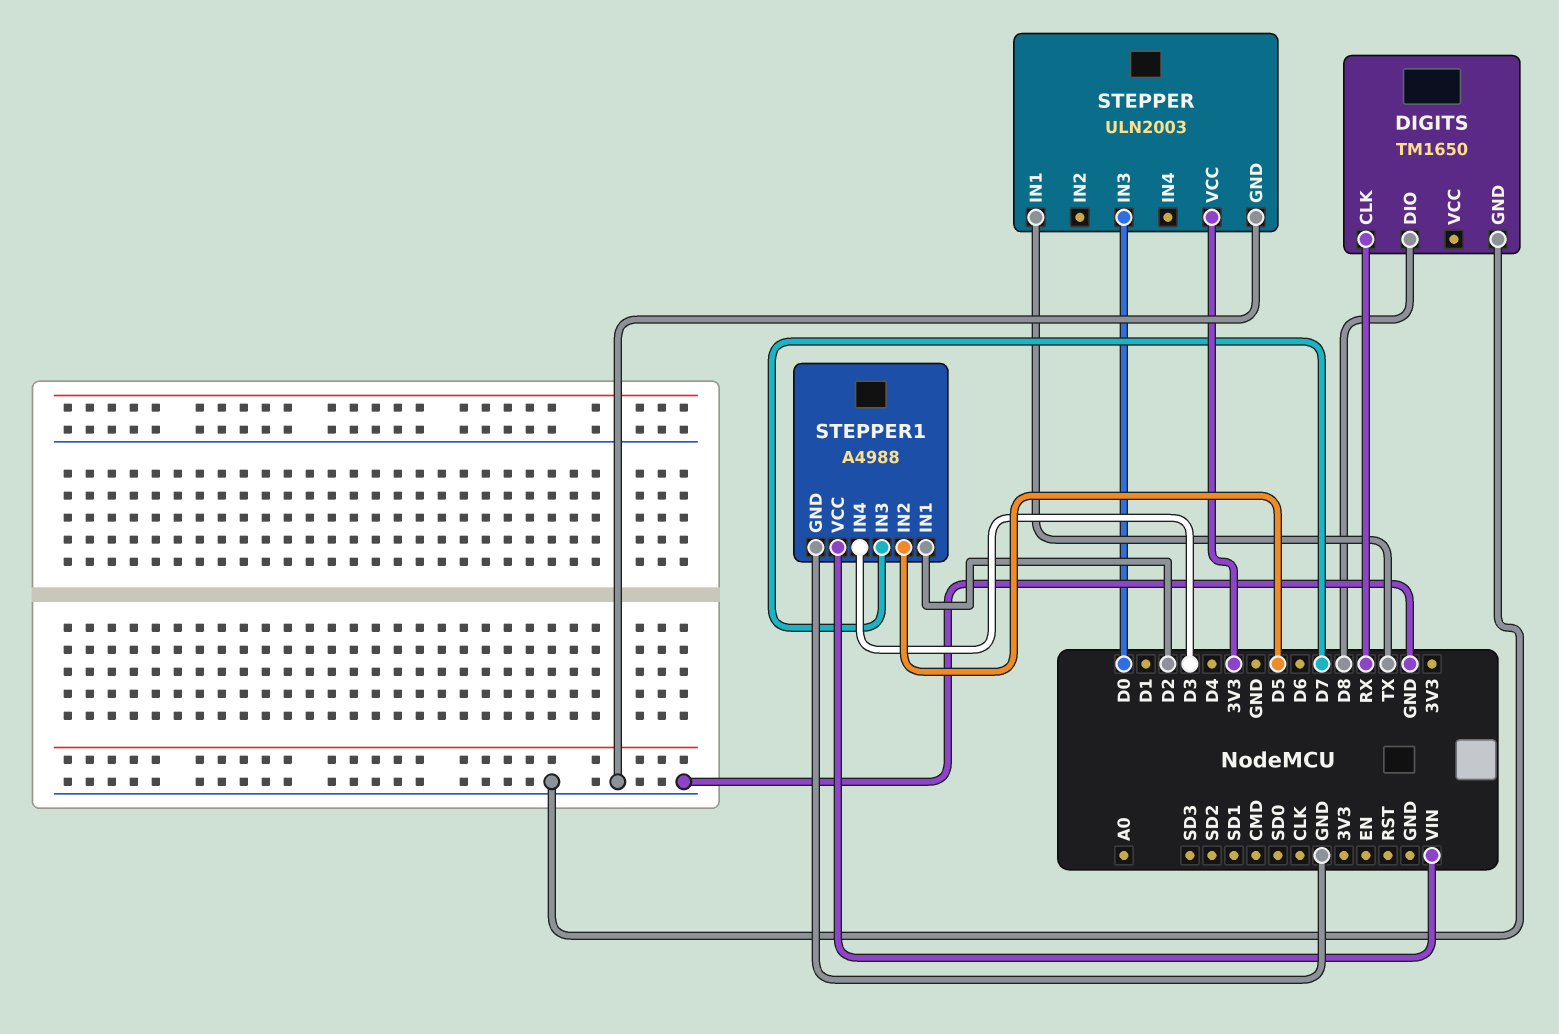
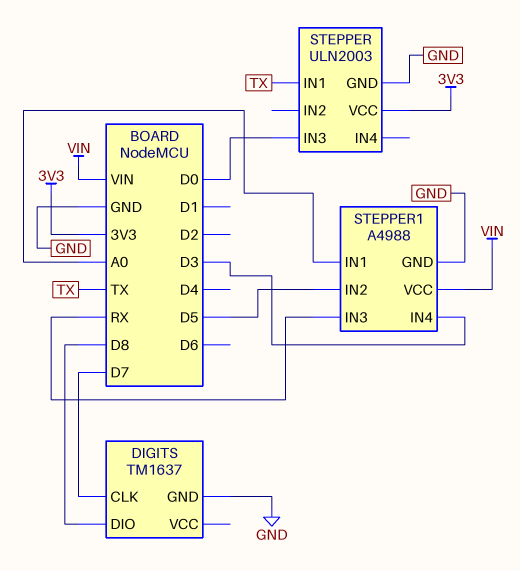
DIGITS: TM1650 -> TM1637
DIGITS pin CLK: RX -> D7
STEPPER1 pin IN1: D2 -> A0
STEPPER1 pin IN3: D7 -> RX

